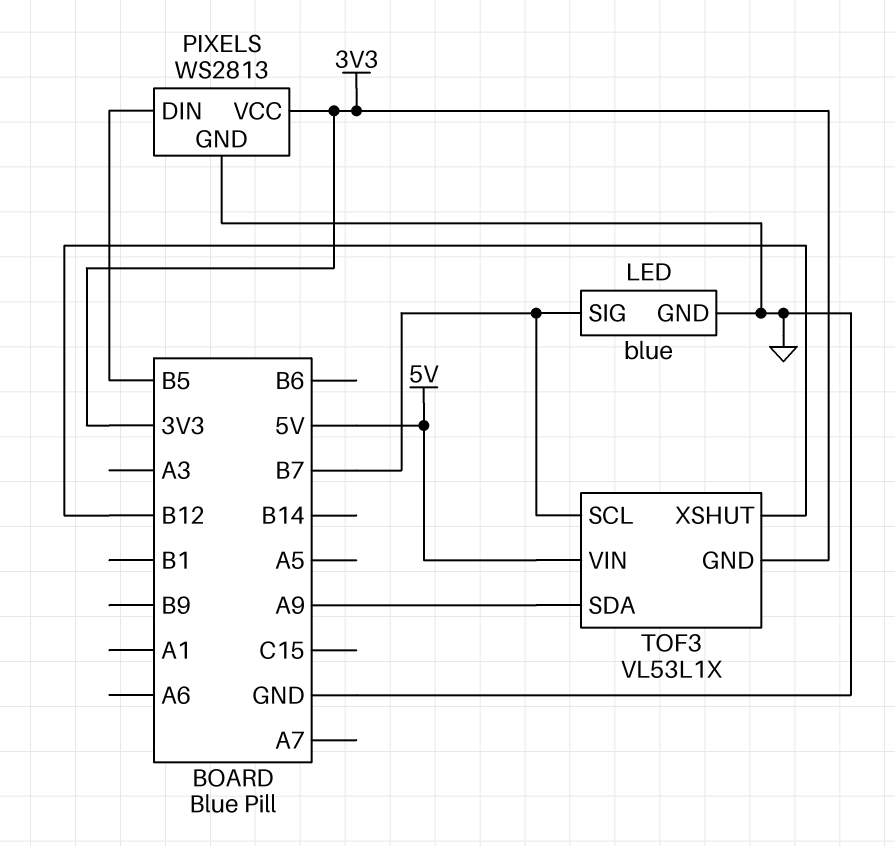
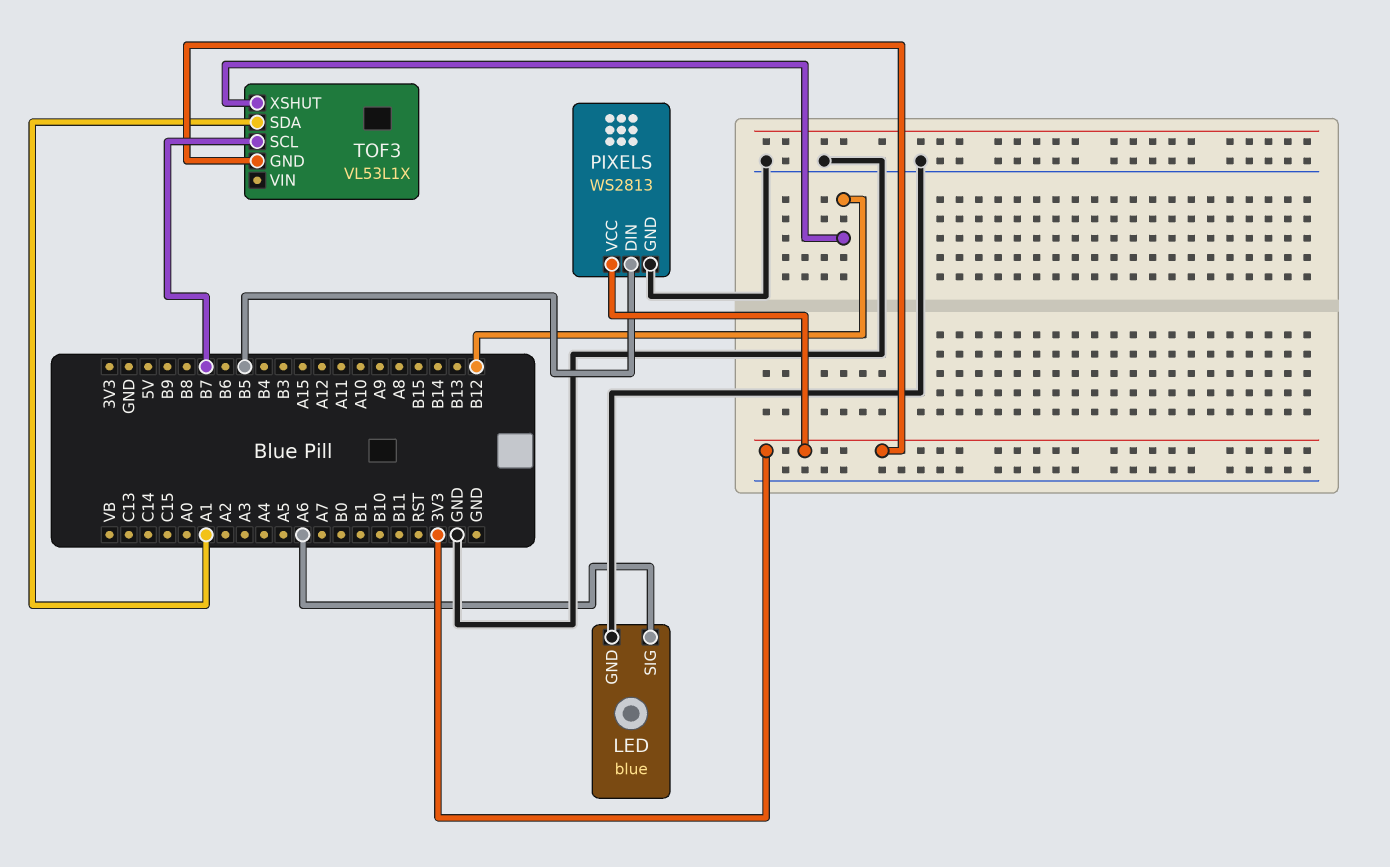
LED pin SIG: B7 -> A6
TOF3 pin SDA: A9 -> A1
TOF3 pin VIN: 5V -> none

